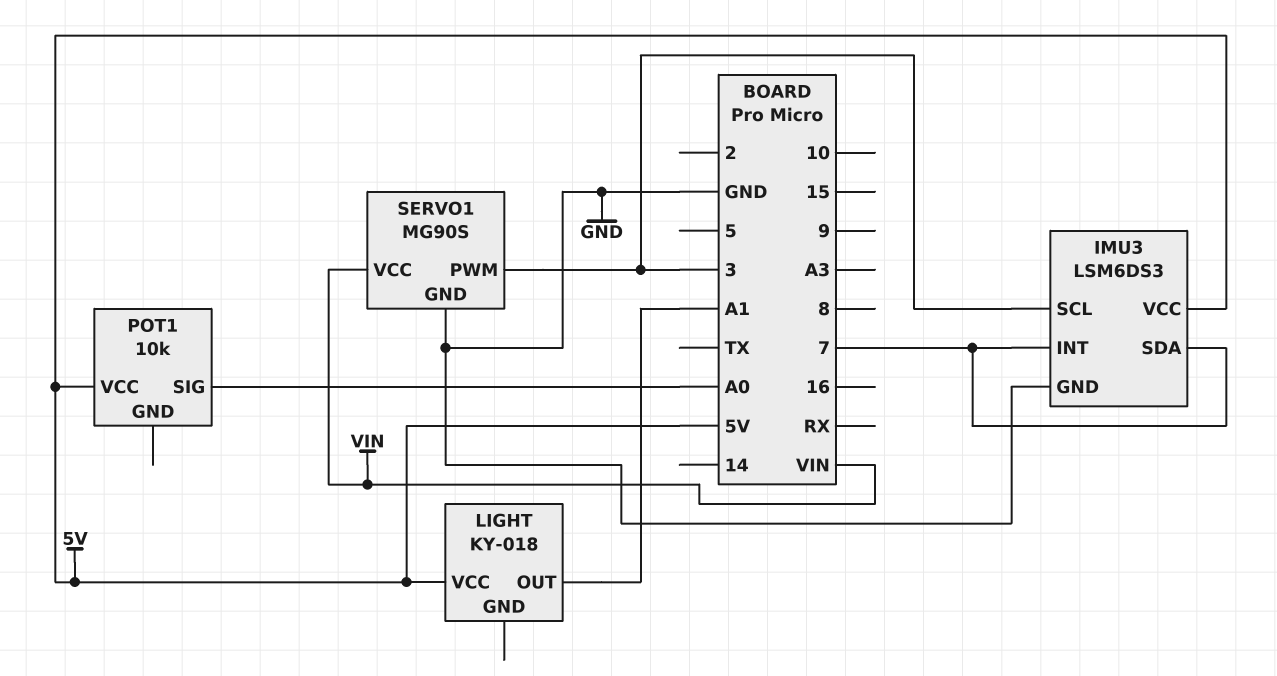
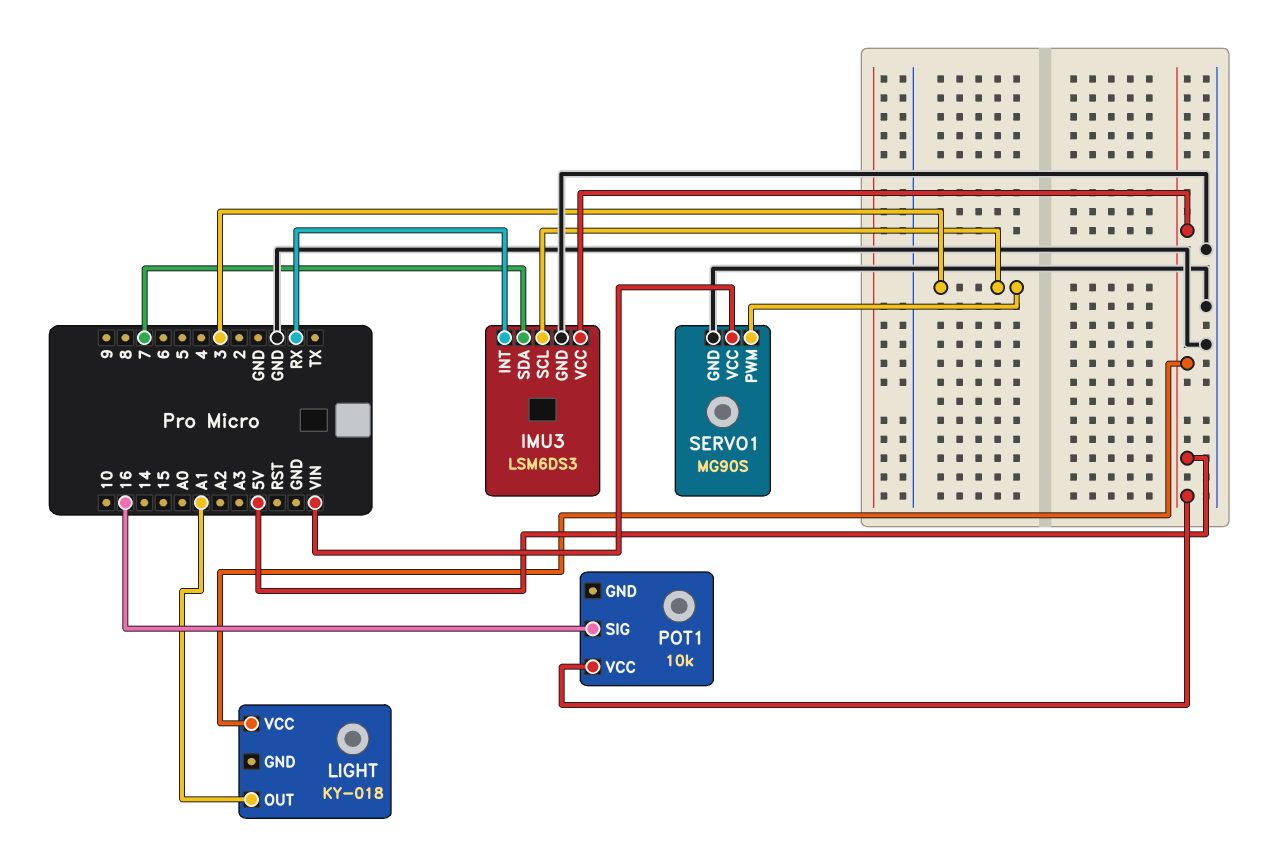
IMU3 pin INT: 7 -> RX
POT1 pin SIG: A0 -> 16

